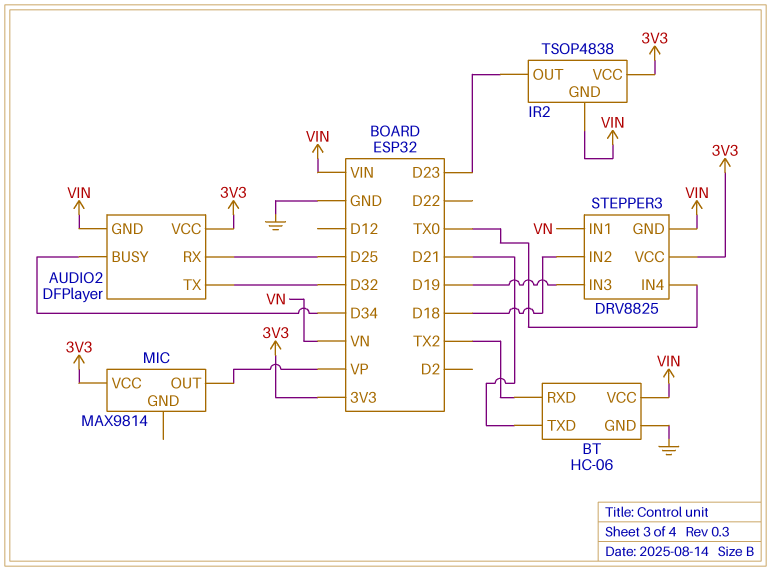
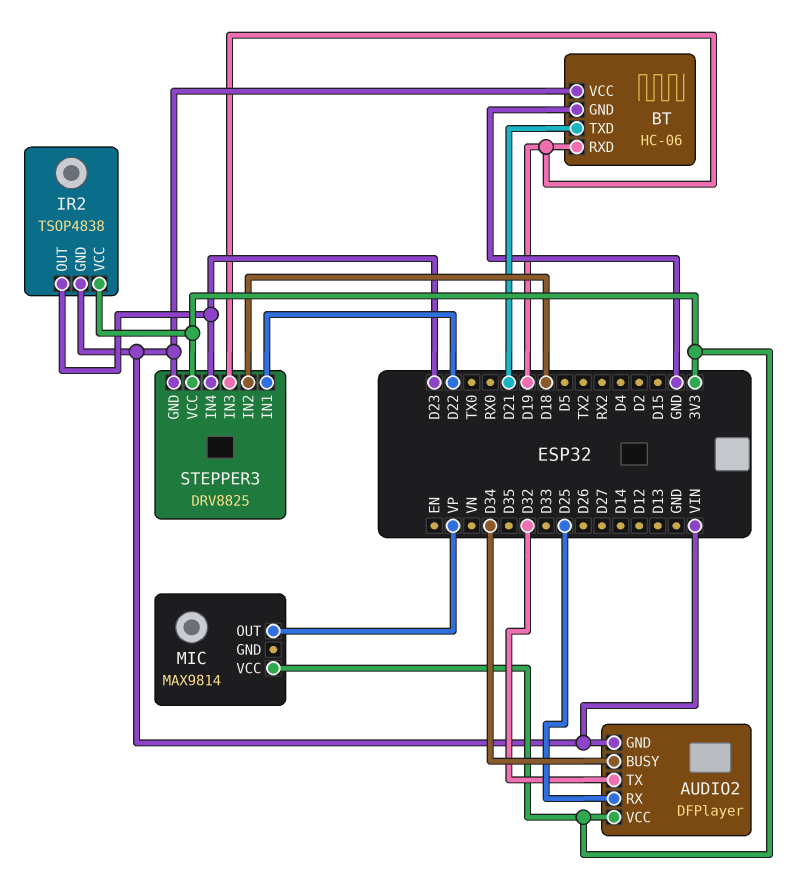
BT pin RXD: TX2 -> D19
STEPPER3 pin IN1: VN -> D22
STEPPER3 pin IN4: TX0 -> D23

